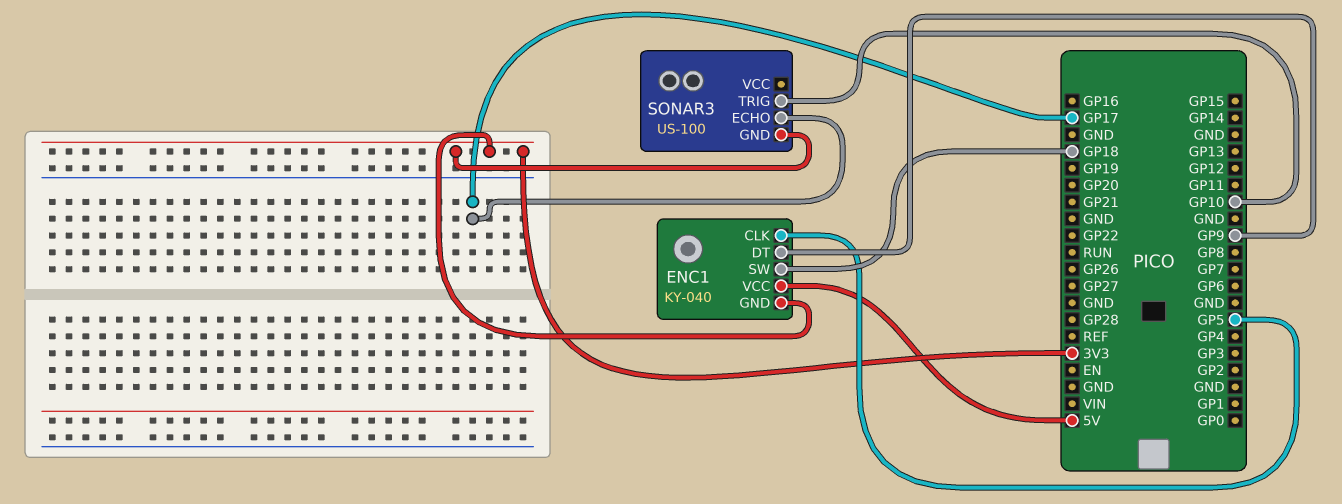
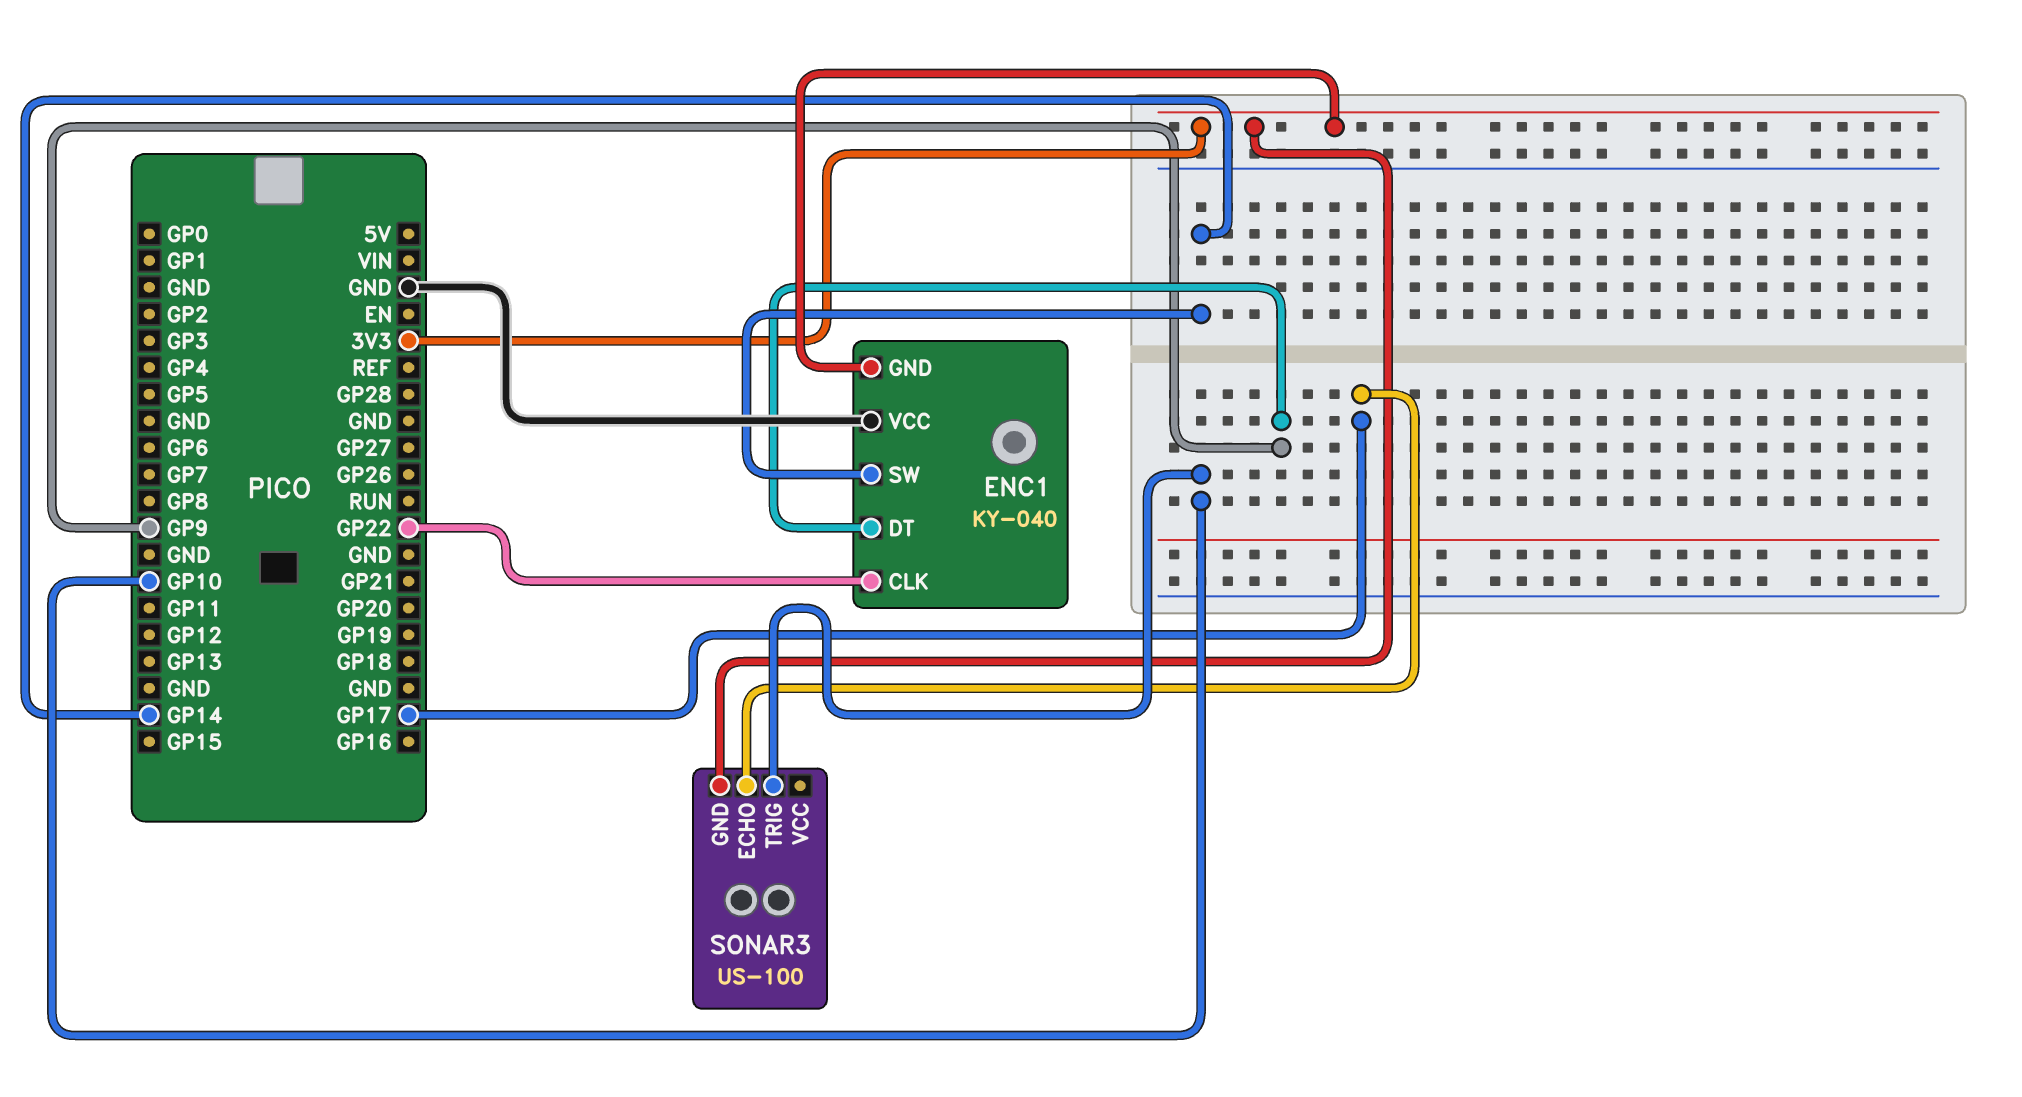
ENC1 pin CLK: GP5 -> GP22
ENC1 pin SW: GP18 -> GP14
ENC1 pin VCC: 5V -> GND

